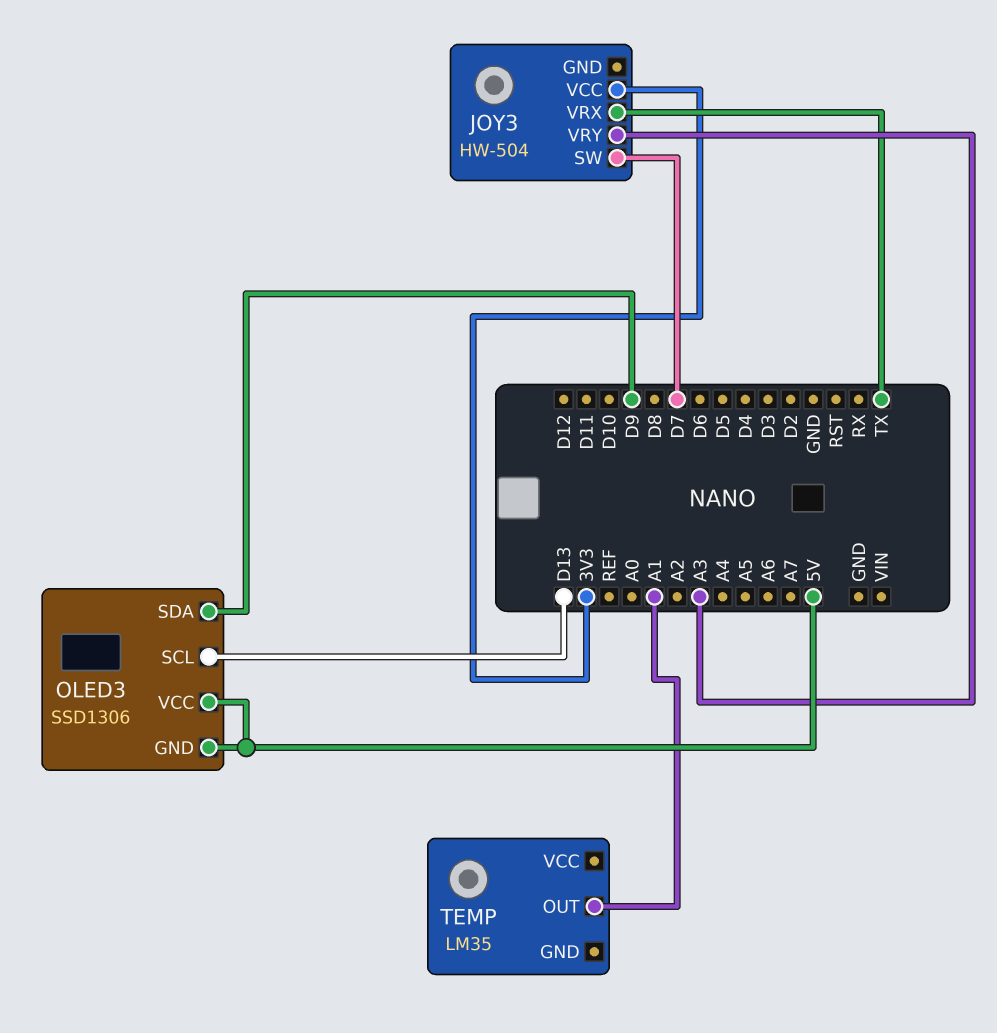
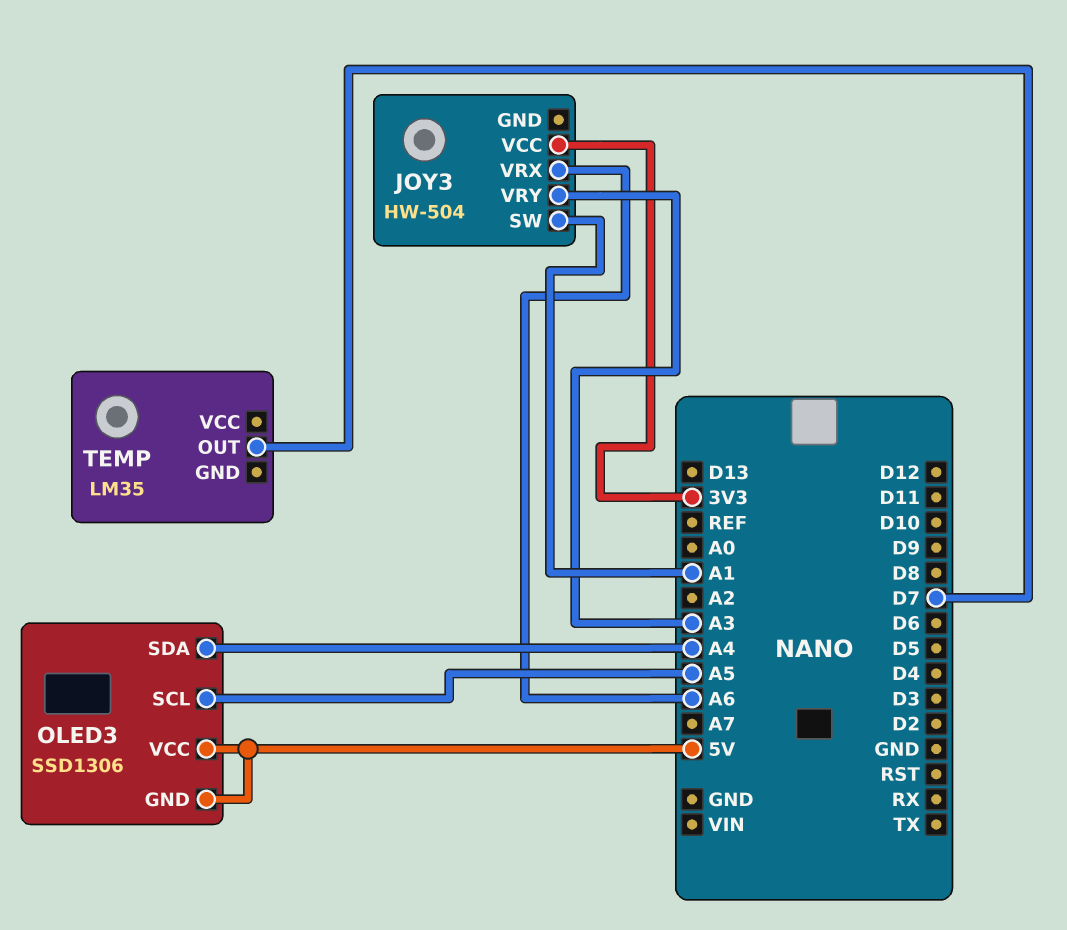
JOY3 pin SW: D7 -> A1
JOY3 pin VRX: TX -> A6
OLED3 pin SCL: D13 -> A5
OLED3 pin SDA: D9 -> A4
TEMP pin OUT: A1 -> D7

